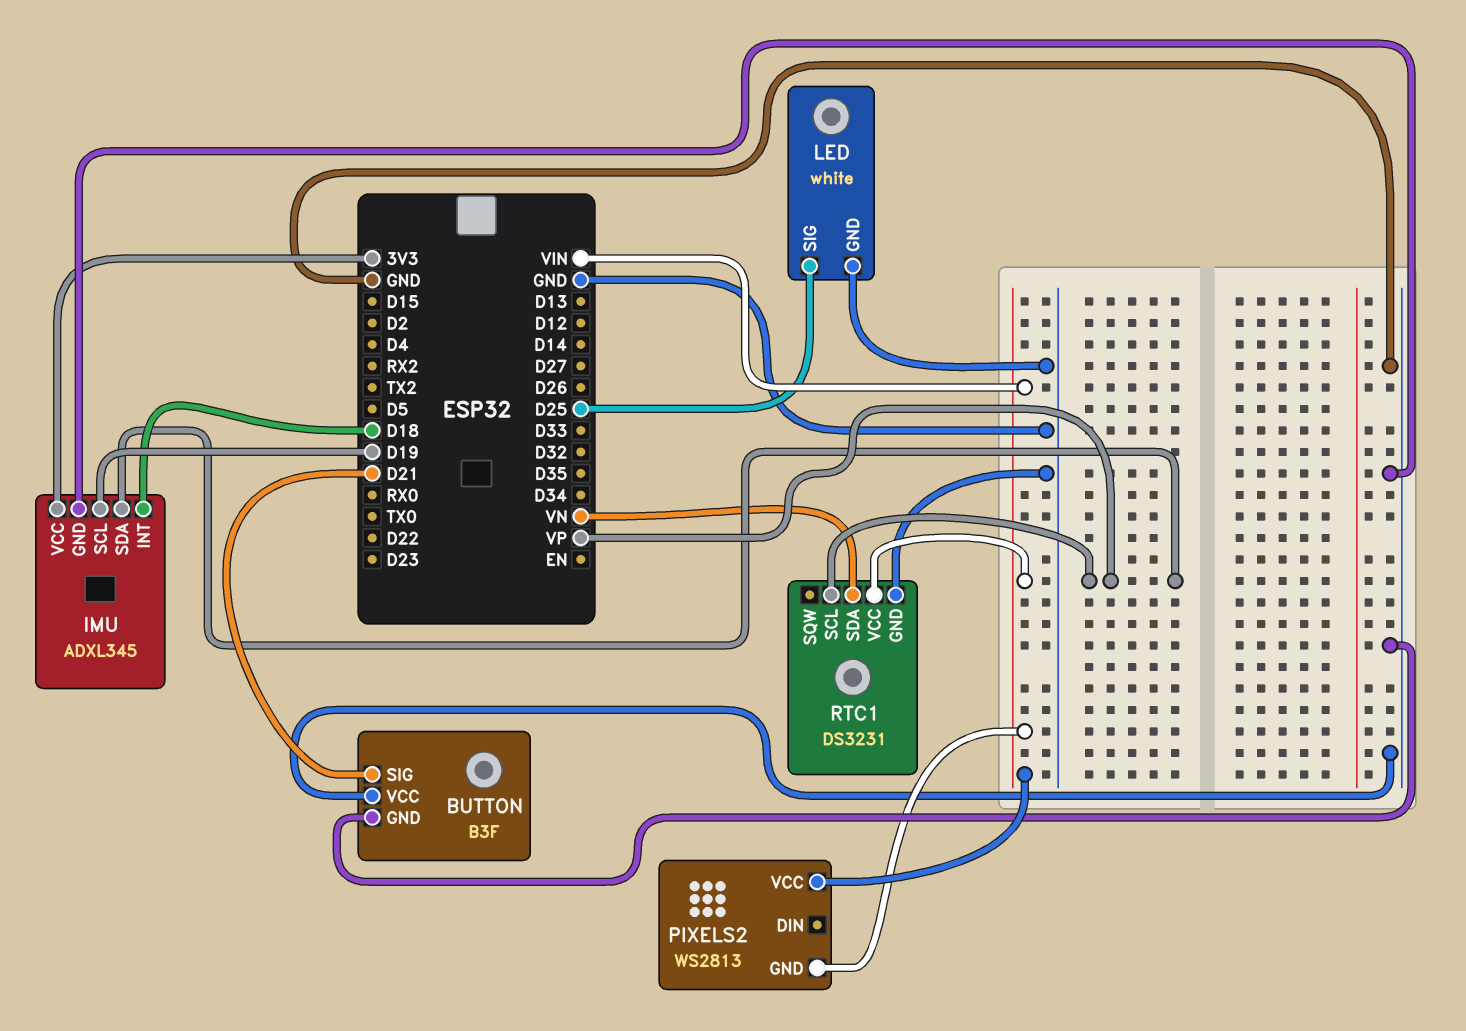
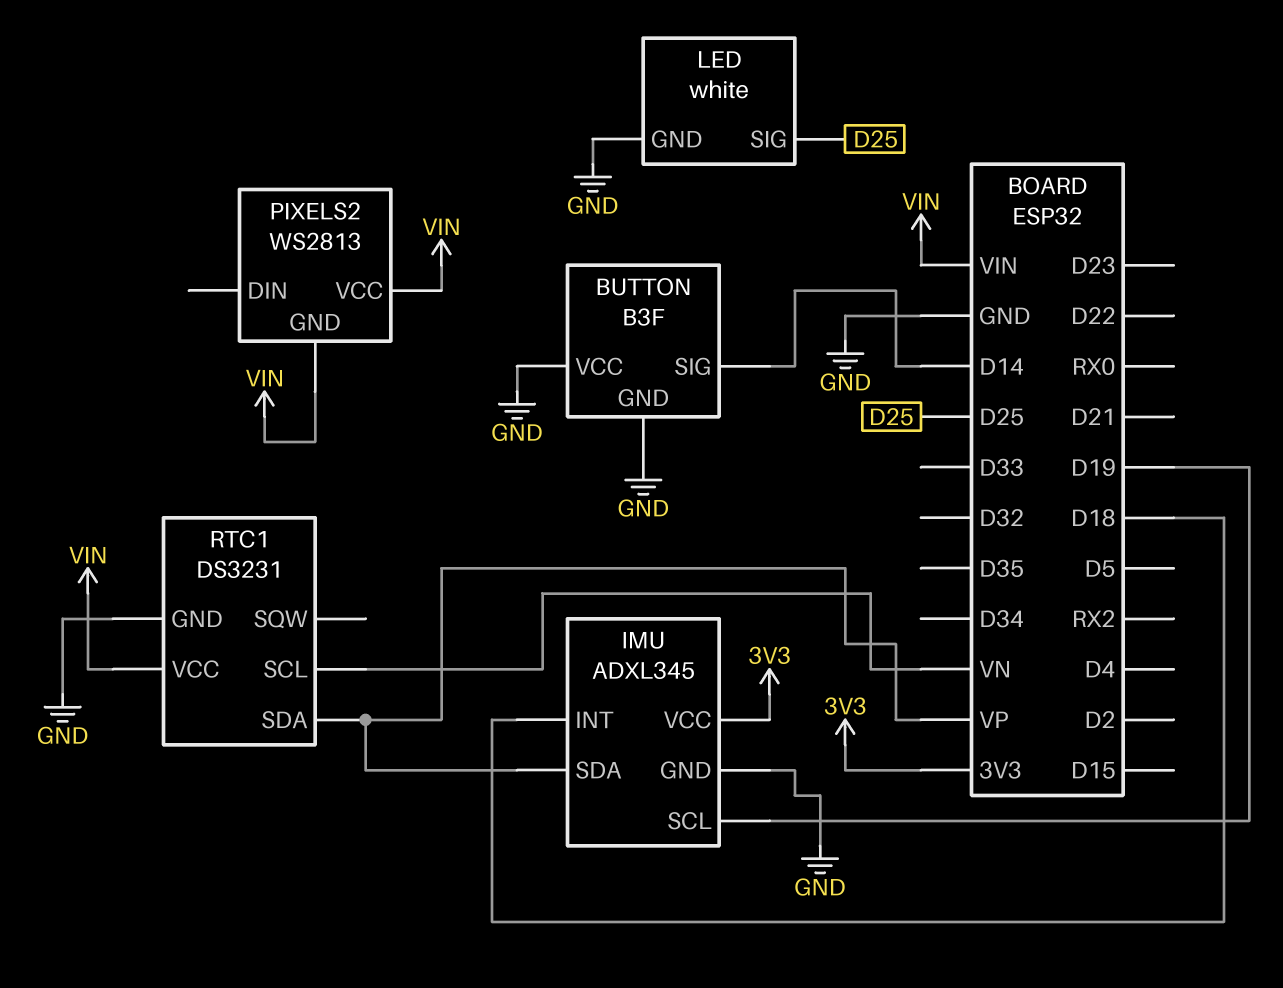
BUTTON pin SIG: D21 -> D14
RTC1 pin SCL: VP -> VN
RTC1 pin SDA: VN -> VP

